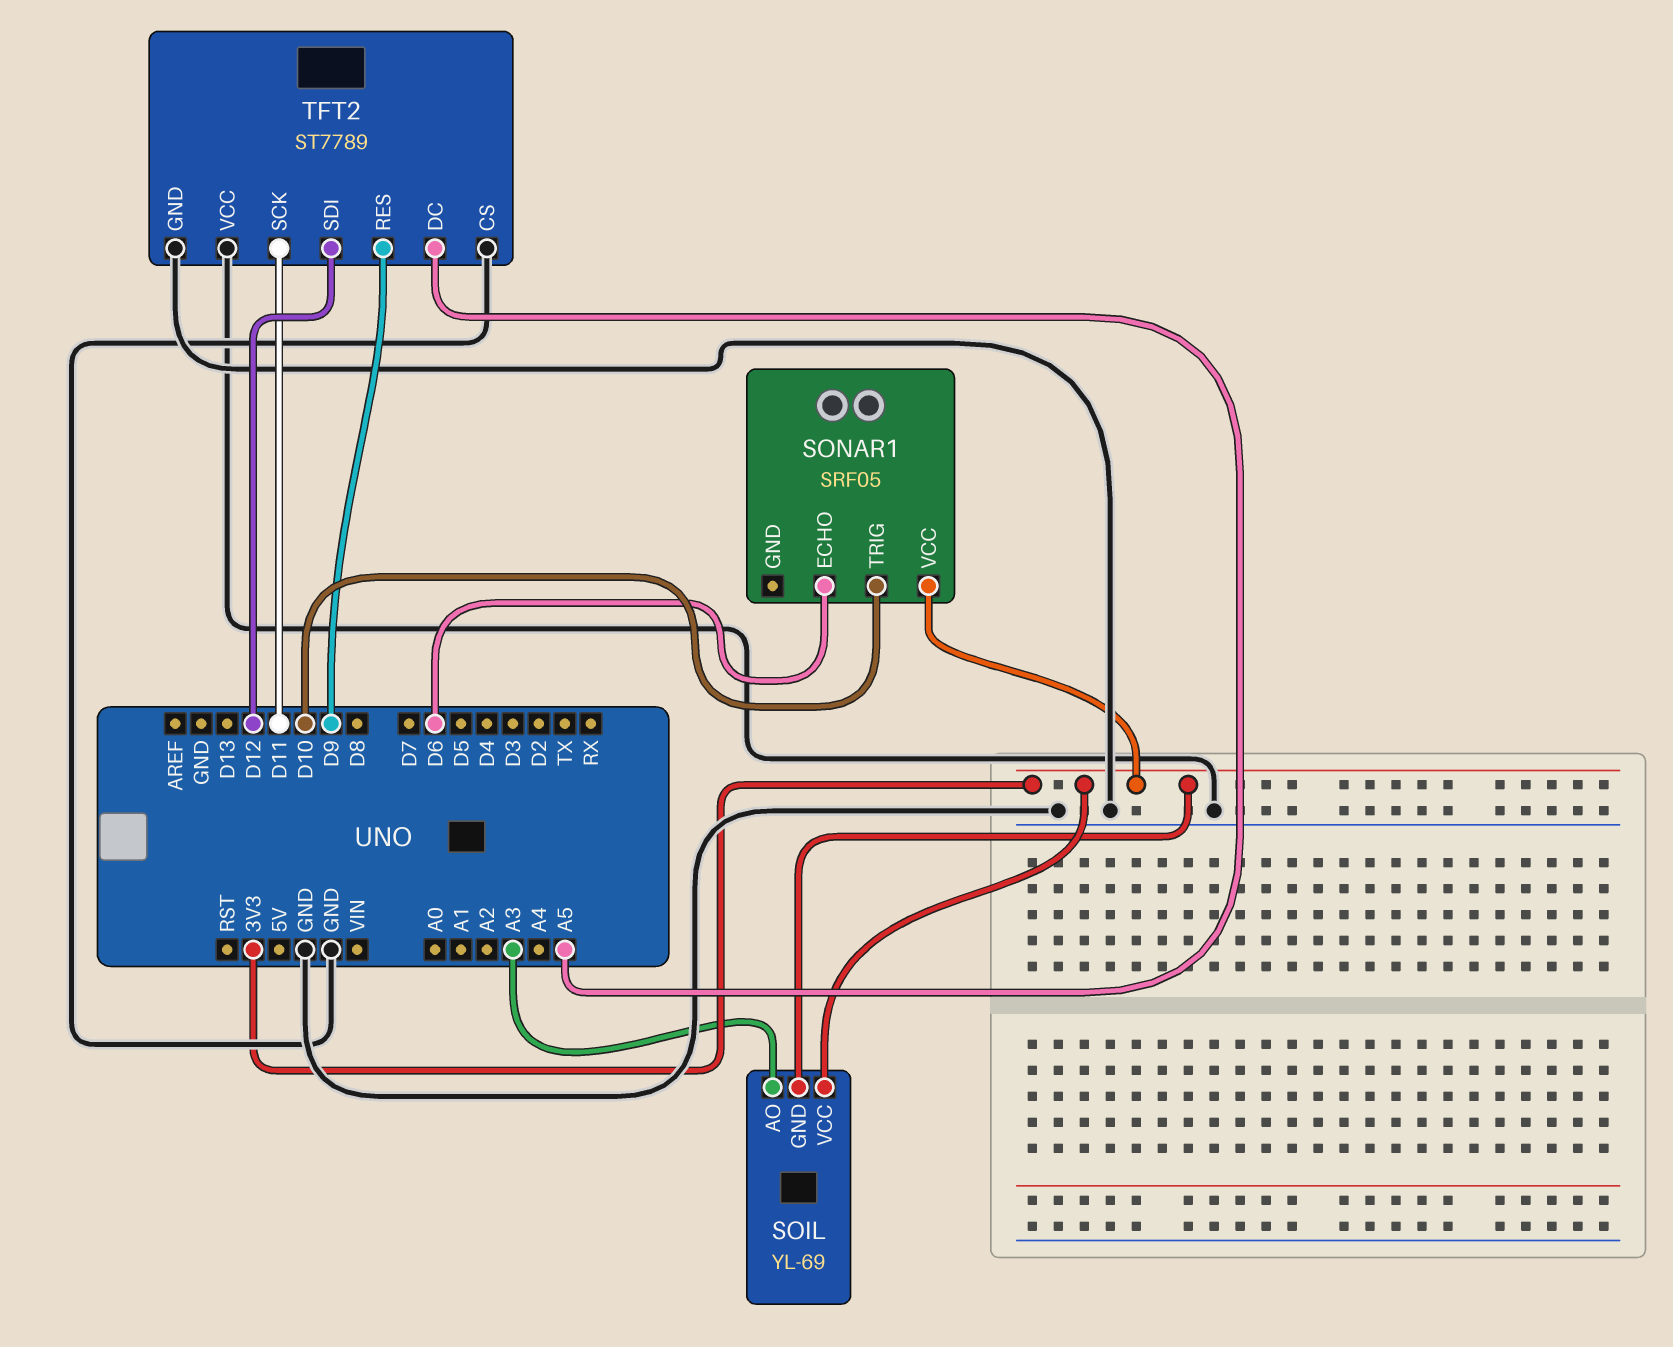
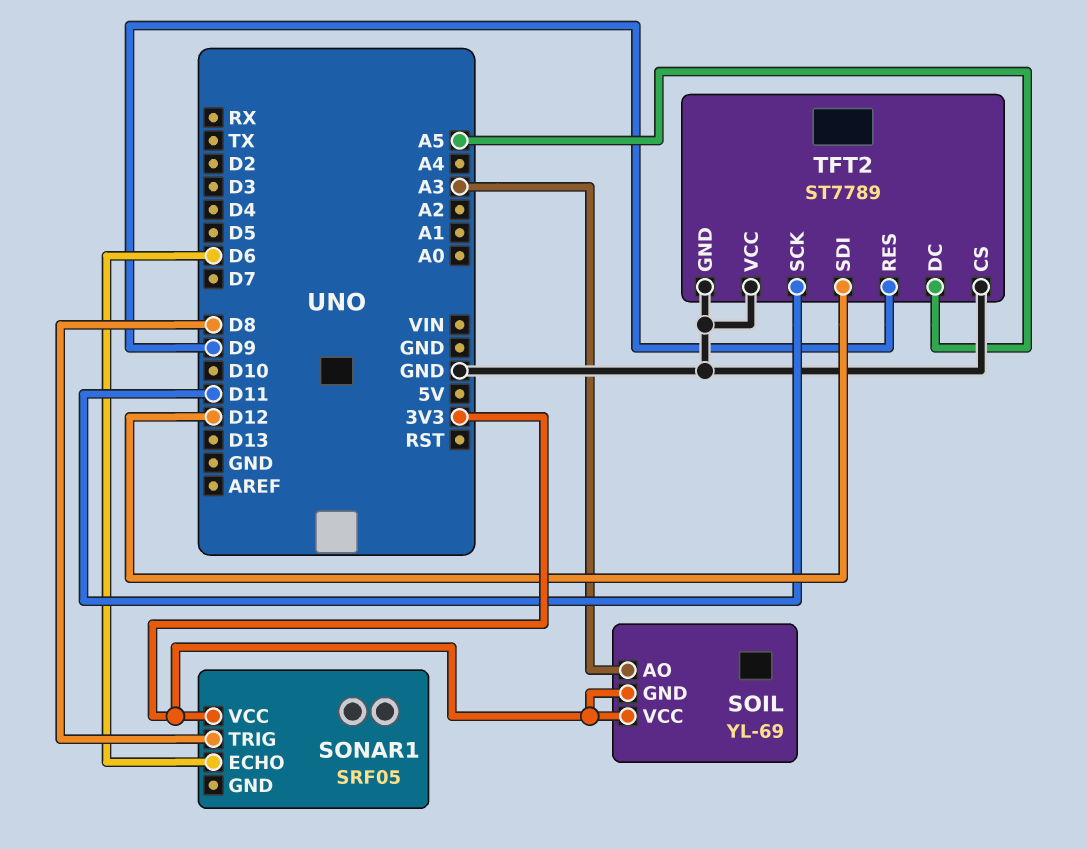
SONAR1 pin TRIG: D10 -> D8

